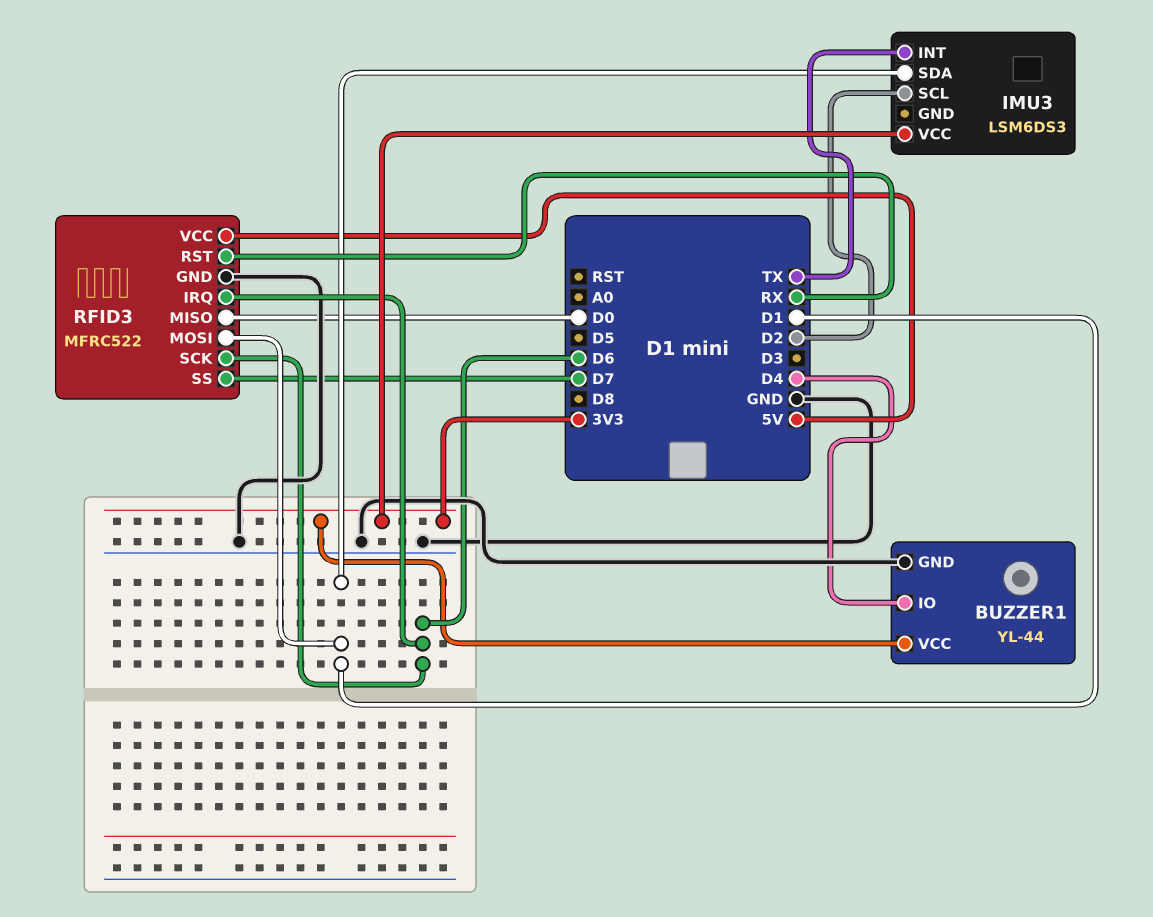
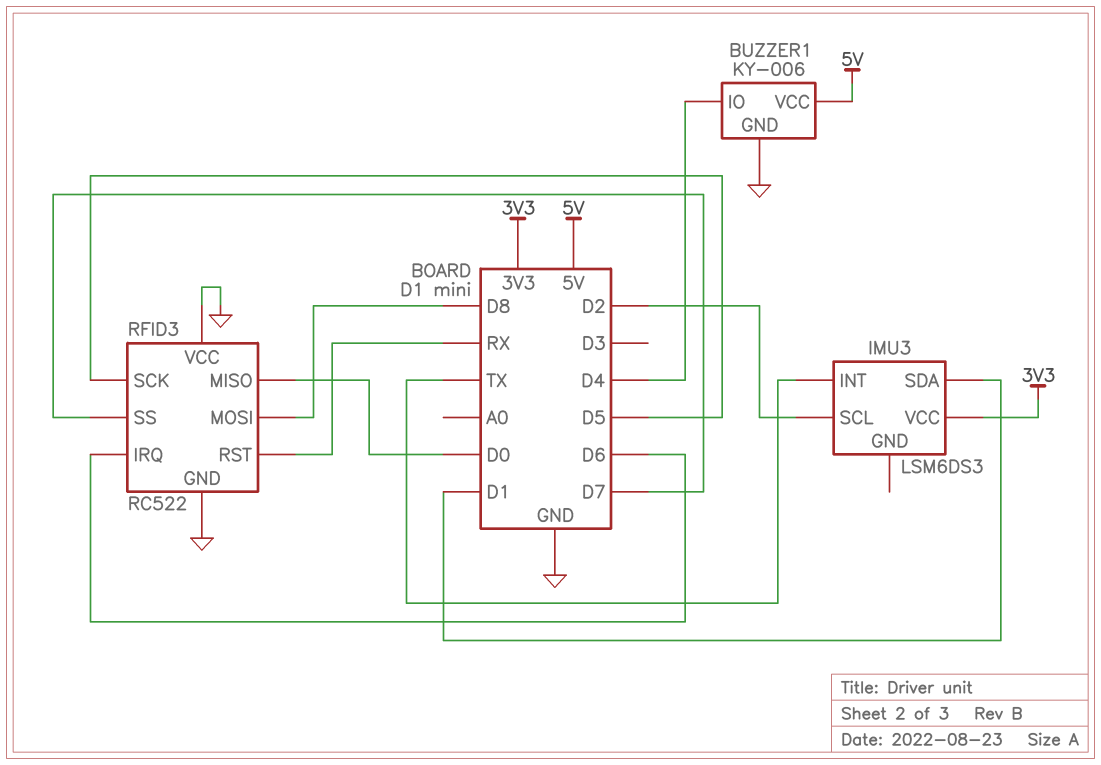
BUZZER1: YL-44 -> KY-006
BUZZER1 pin VCC: 3V3 -> 5V
RFID3: MFRC522 -> RC522
RFID3 pin MOSI: D1 -> D8
RFID3 pin SCK: D6 -> D5
RFID3 pin VCC: 5V -> GND

